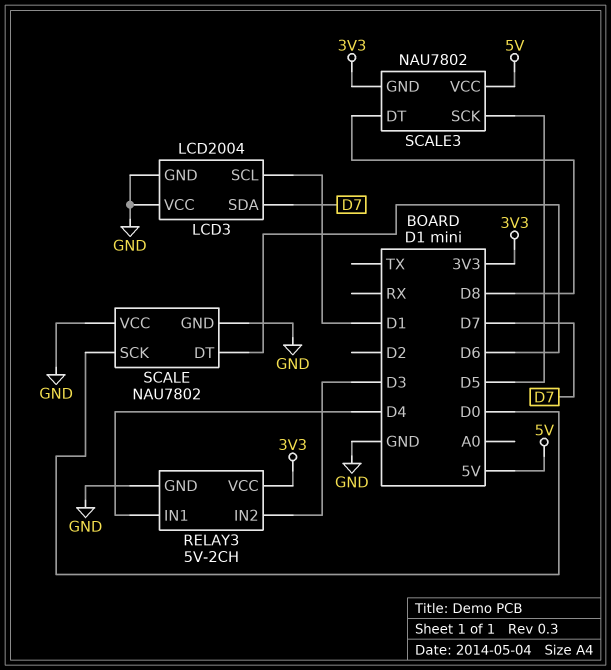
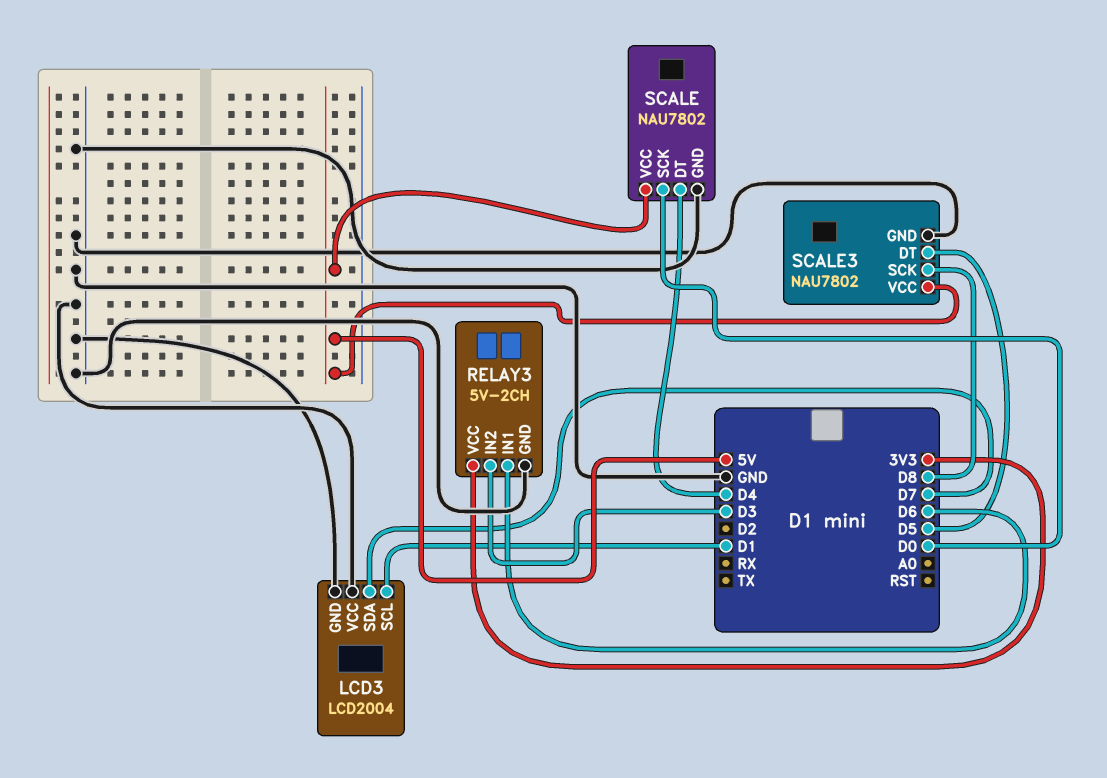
RELAY3 pin IN1: D4 -> D6
SCALE pin DT: D6 -> D4
SCALE pin VCC: GND -> 5V
SCALE3 pin DT: D8 -> D5
SCALE3 pin GND: 3V3 -> GND
SCALE3 pin SCK: D5 -> D8

